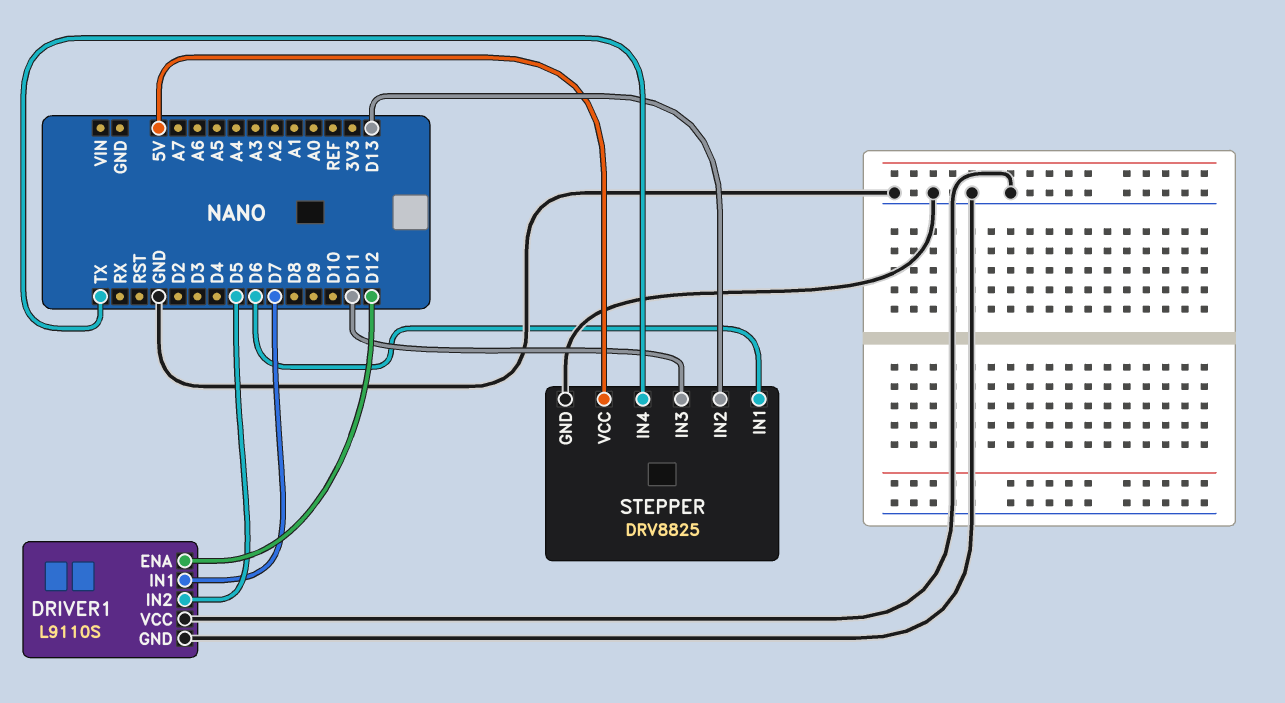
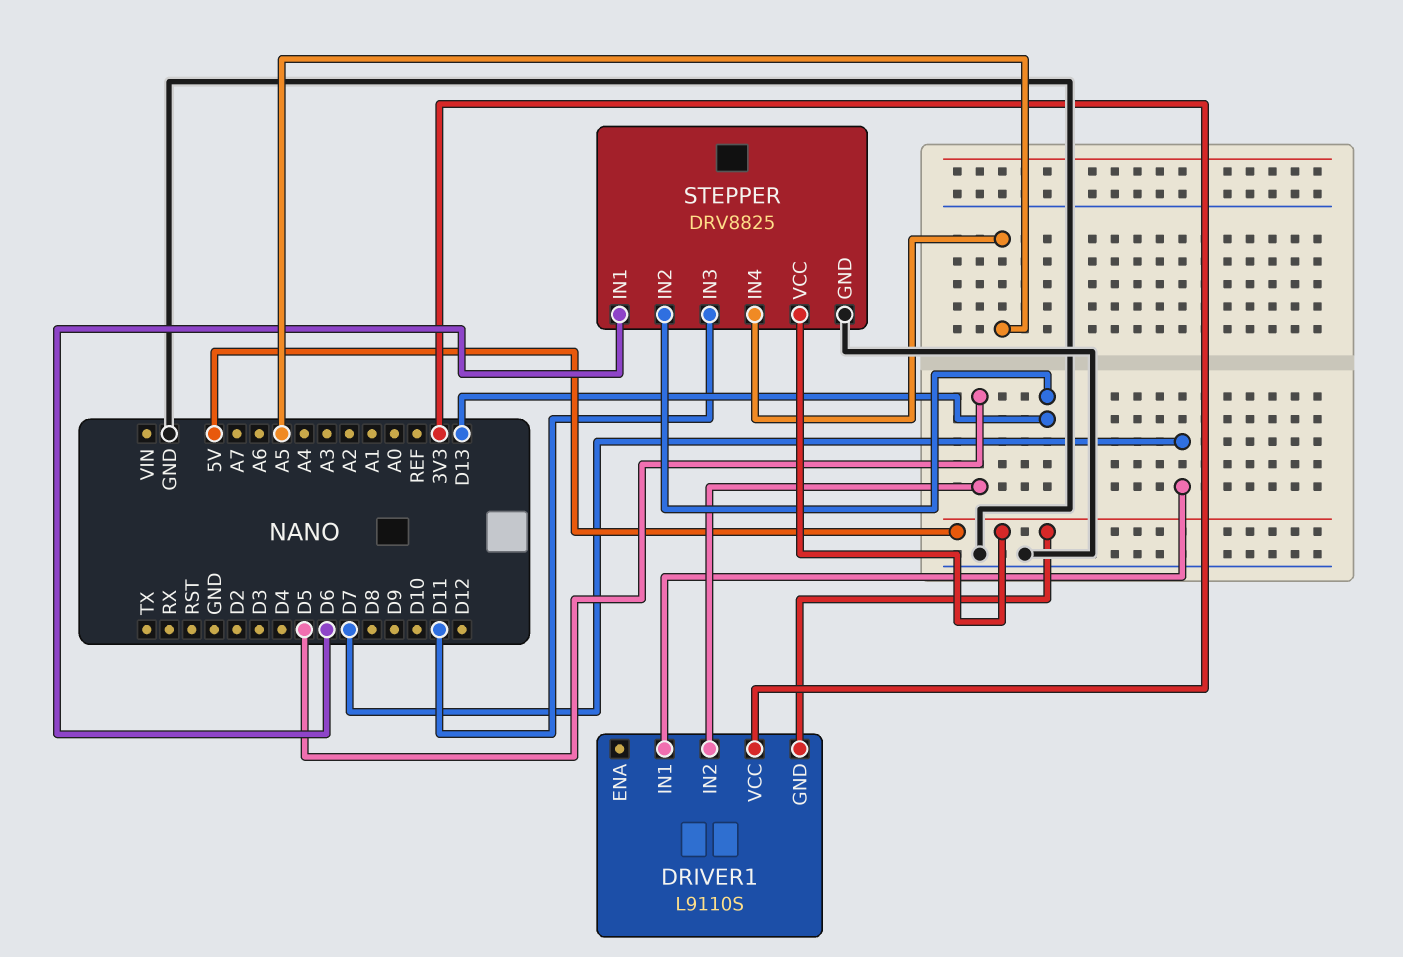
DRIVER1 pin ENA: D12 -> none
DRIVER1 pin GND: GND -> 5V
DRIVER1 pin VCC: GND -> 3V3
STEPPER pin IN4: TX -> A5

